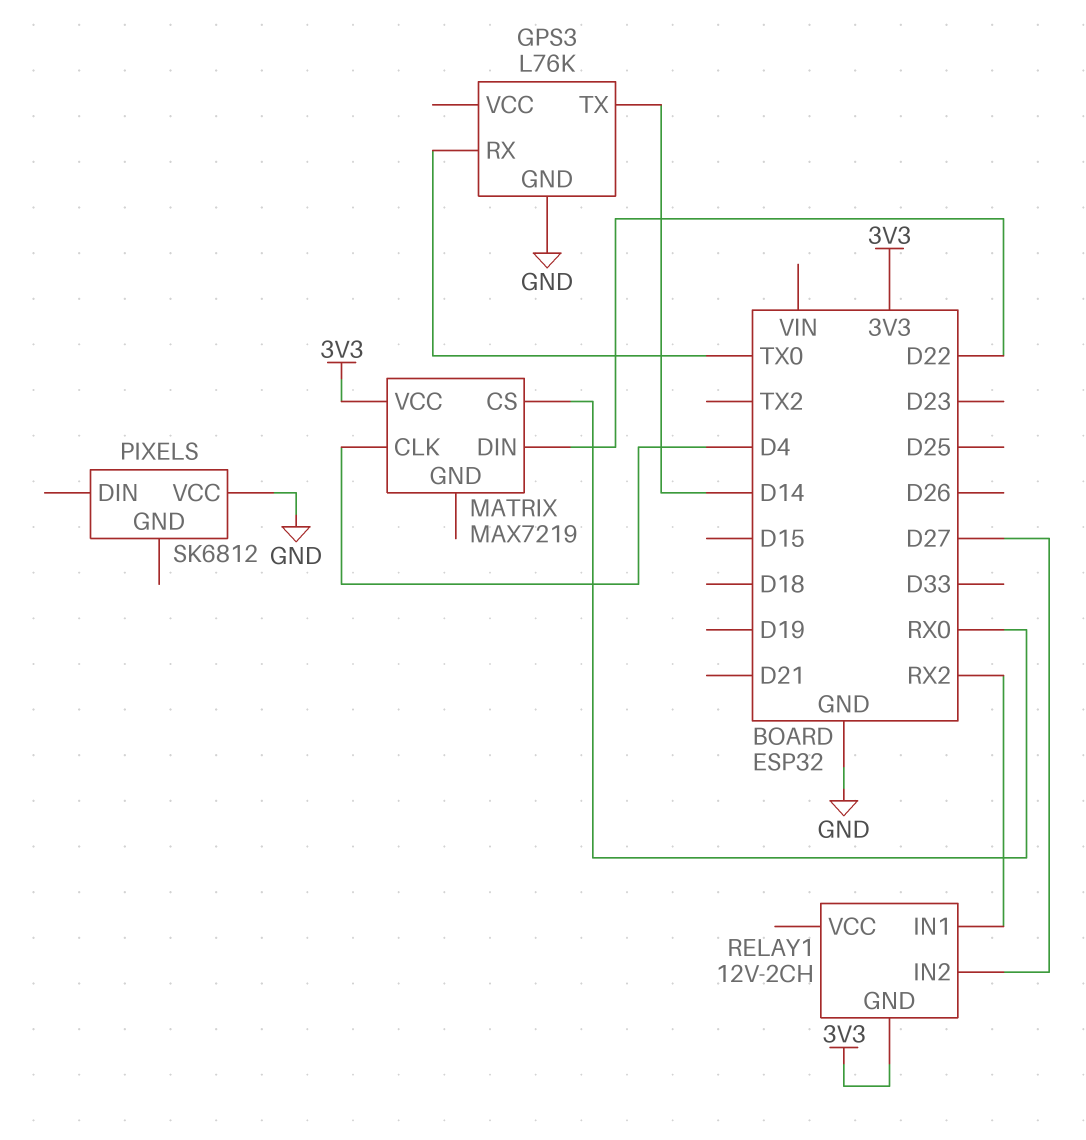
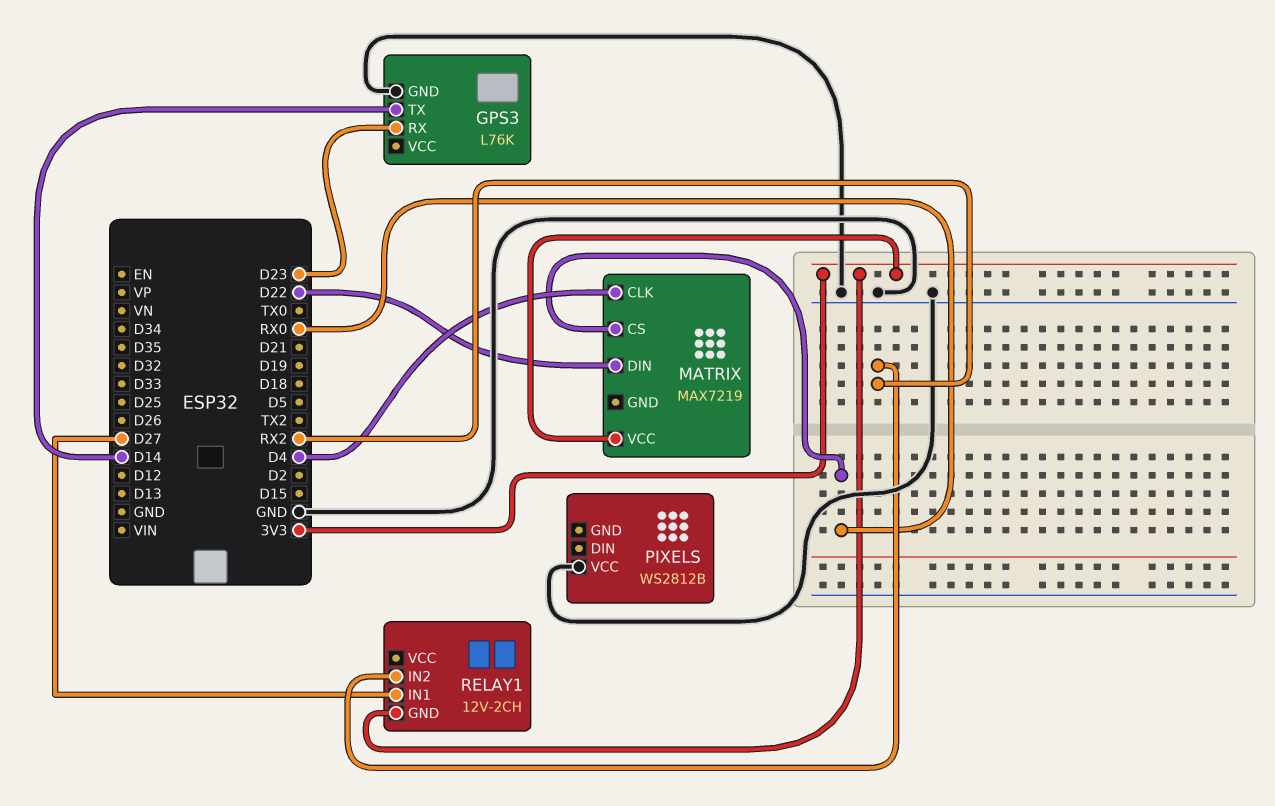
GPS3 pin RX: TX0 -> D23
PIXELS: SK6812 -> WS2812B
RELAY1 pin IN1: RX2 -> D27
RELAY1 pin IN2: D27 -> RX2

